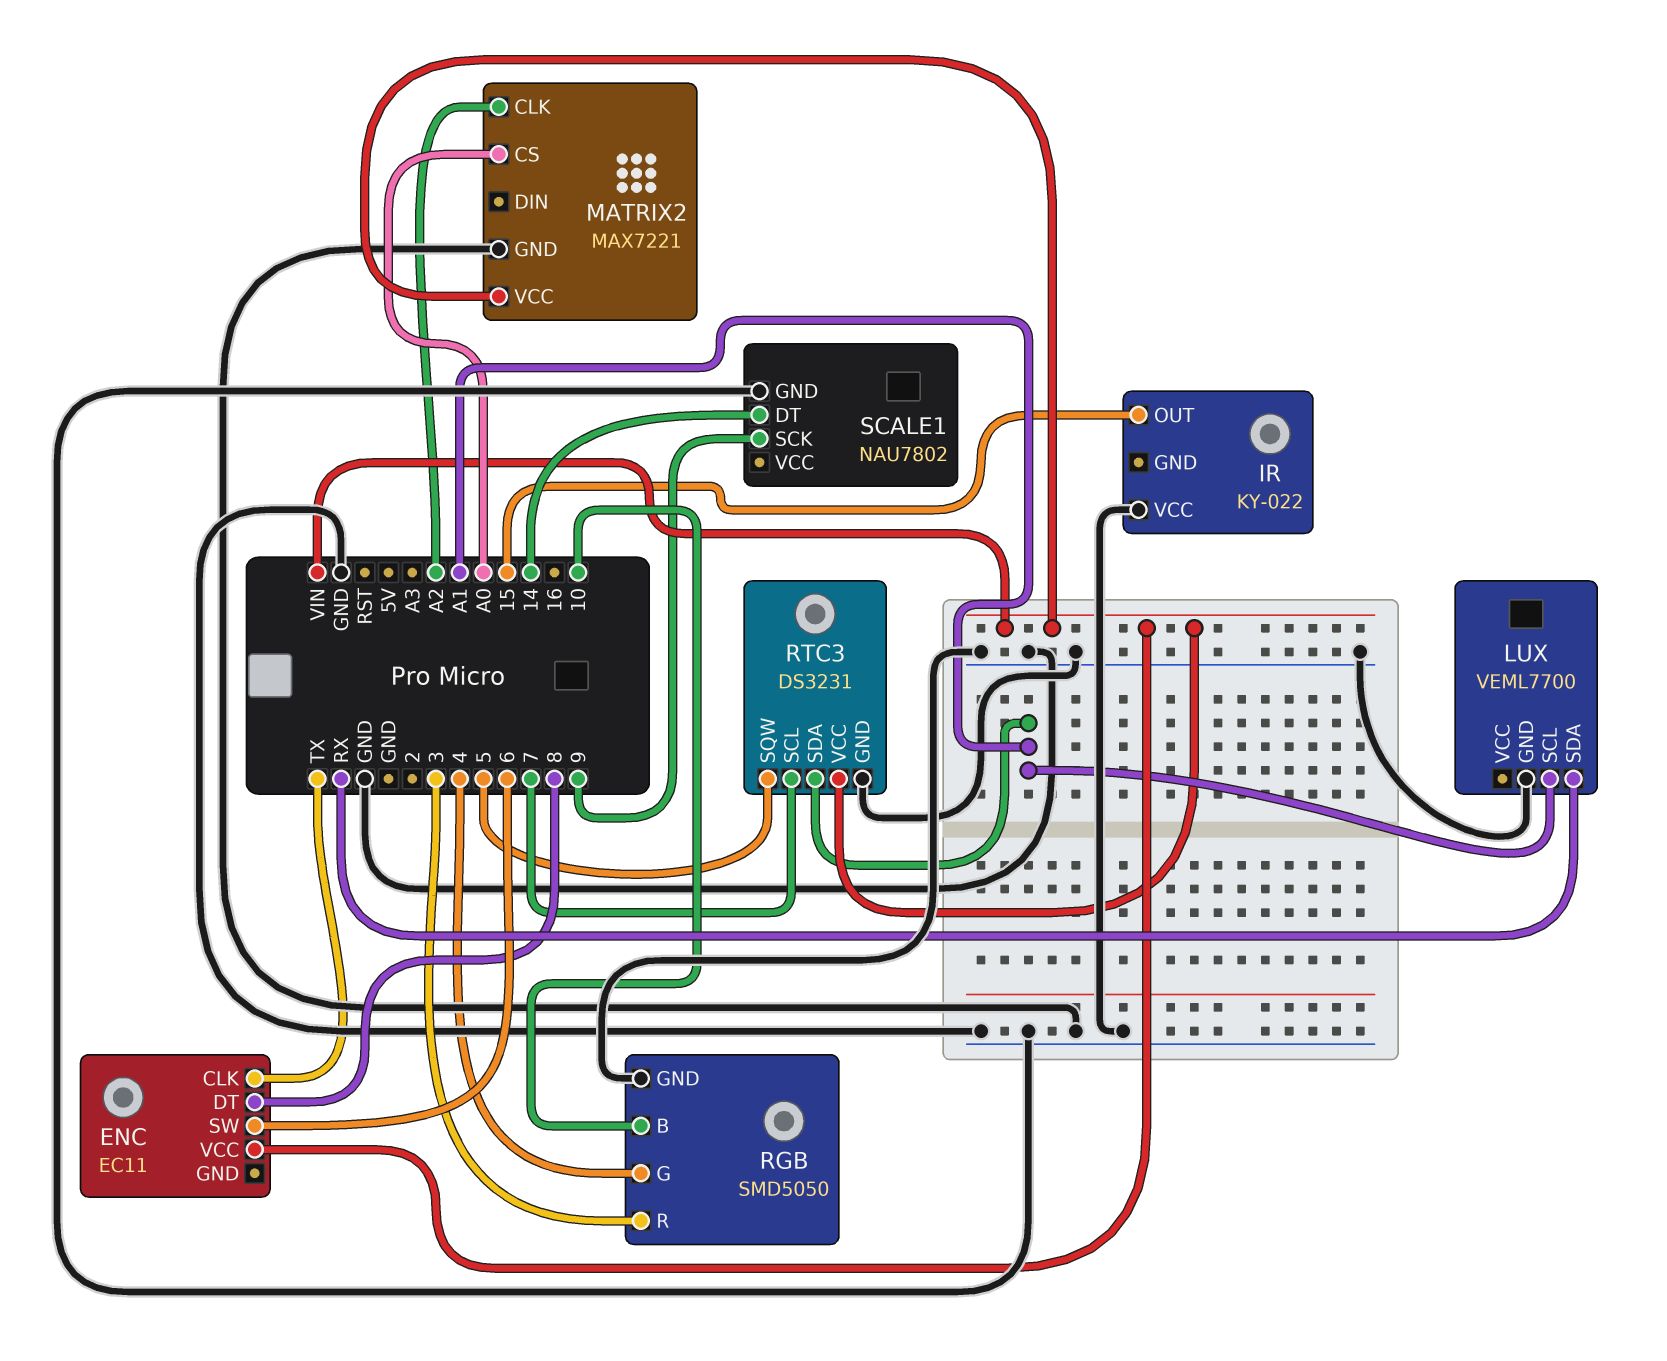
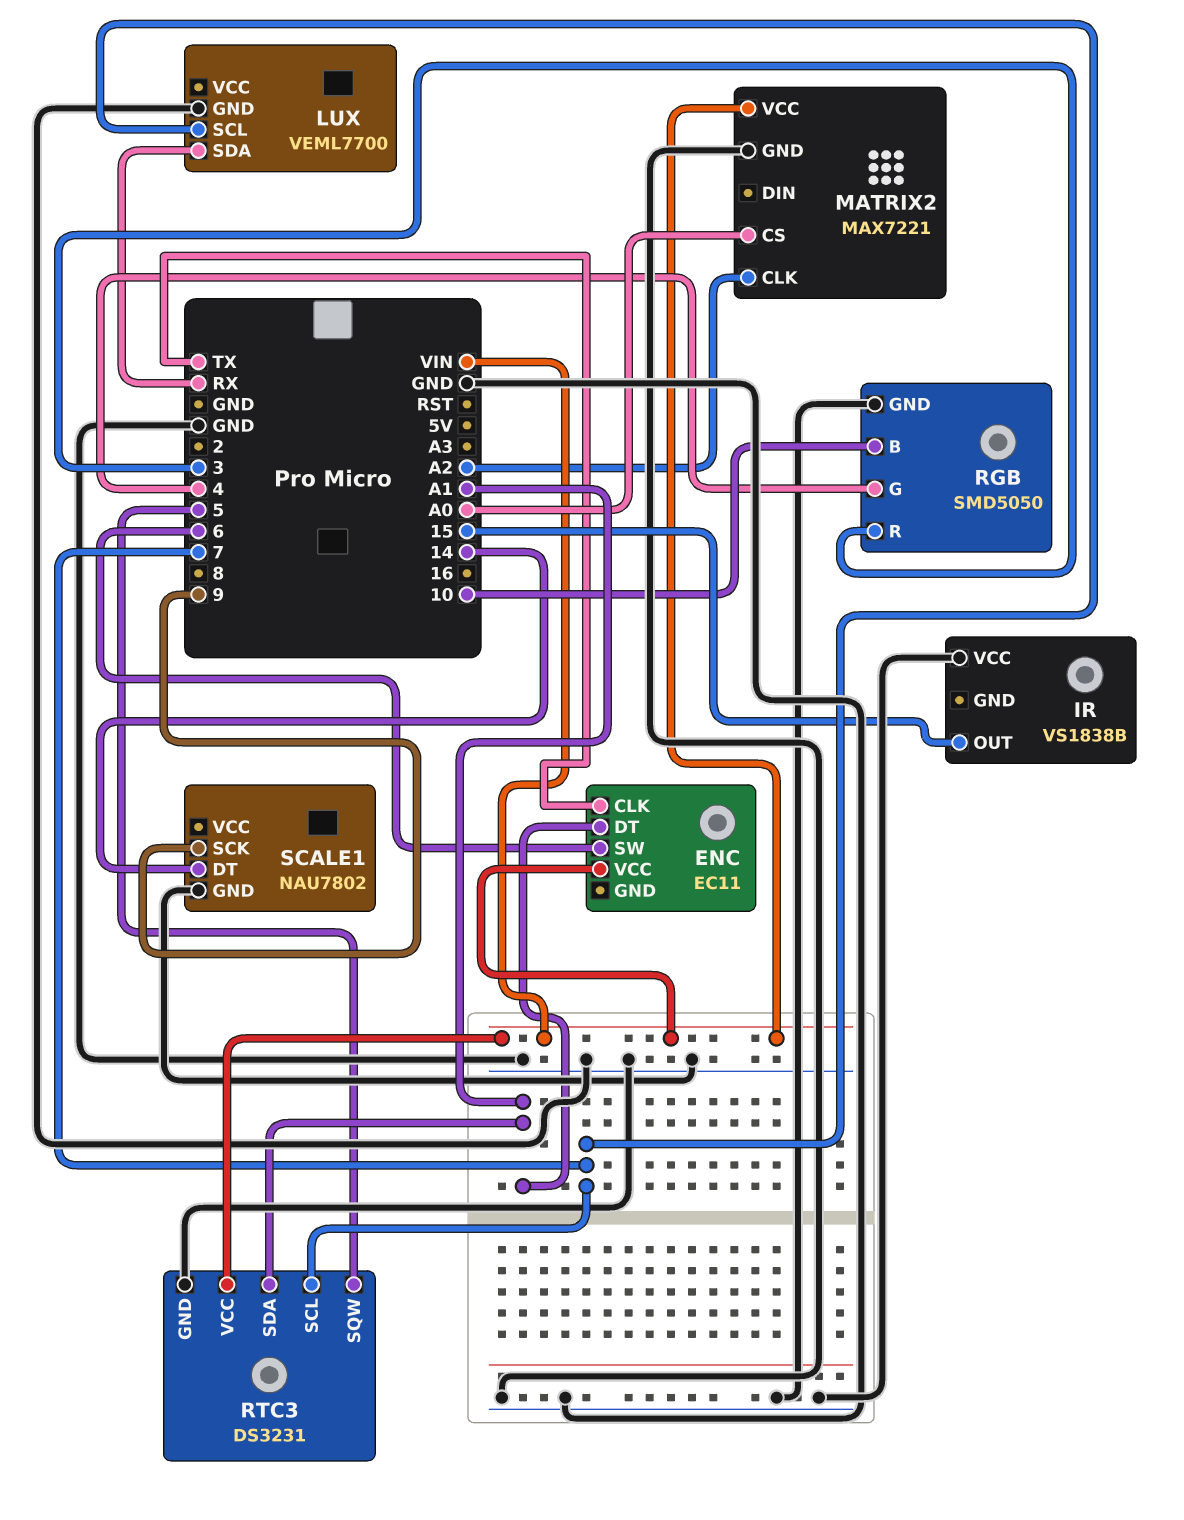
ENC pin DT: 8 -> A1
IR: KY-022 -> VS1838B
LUX pin SCL: A1 -> 7

